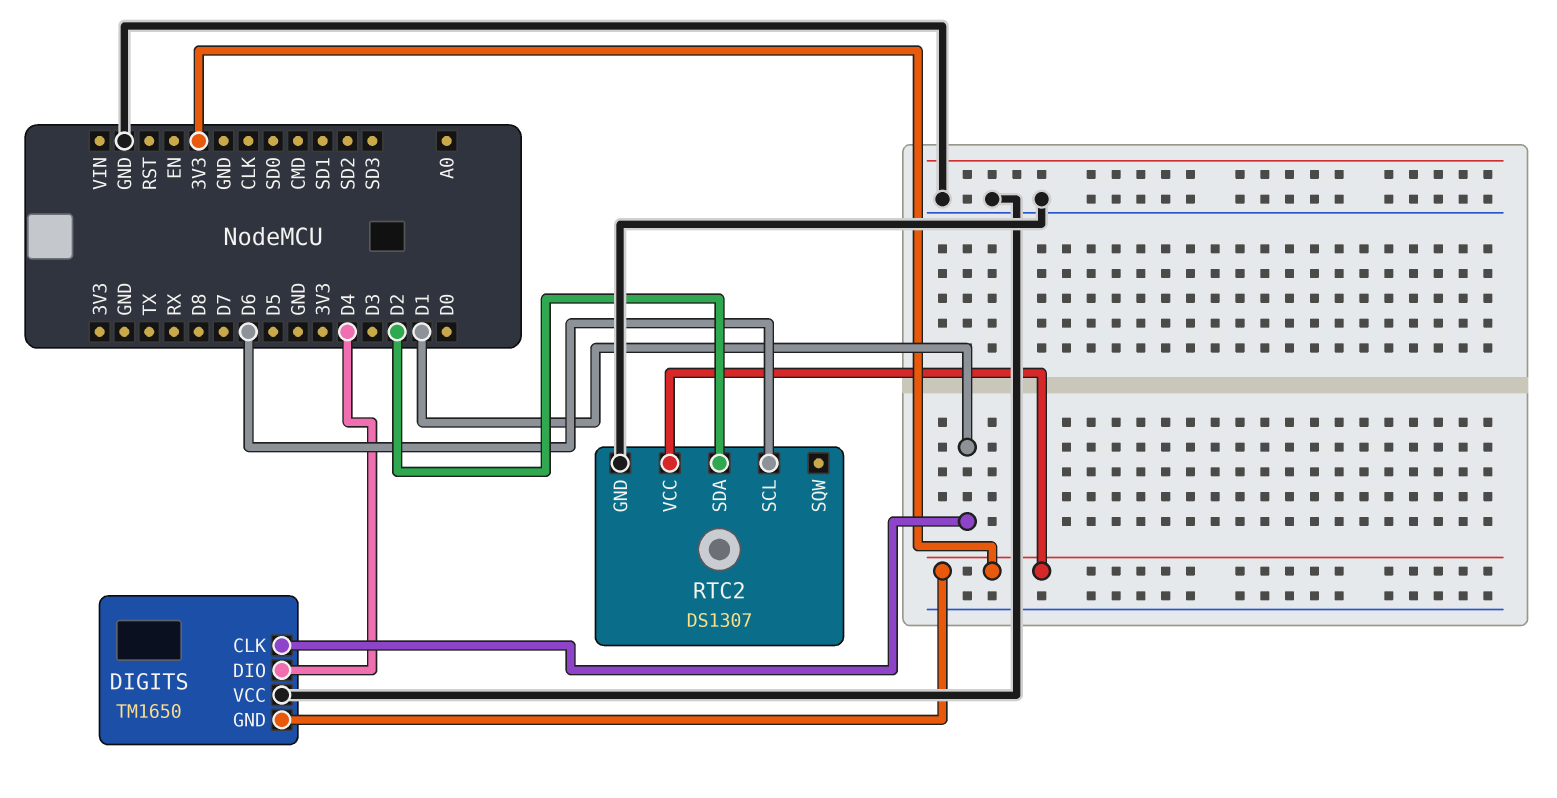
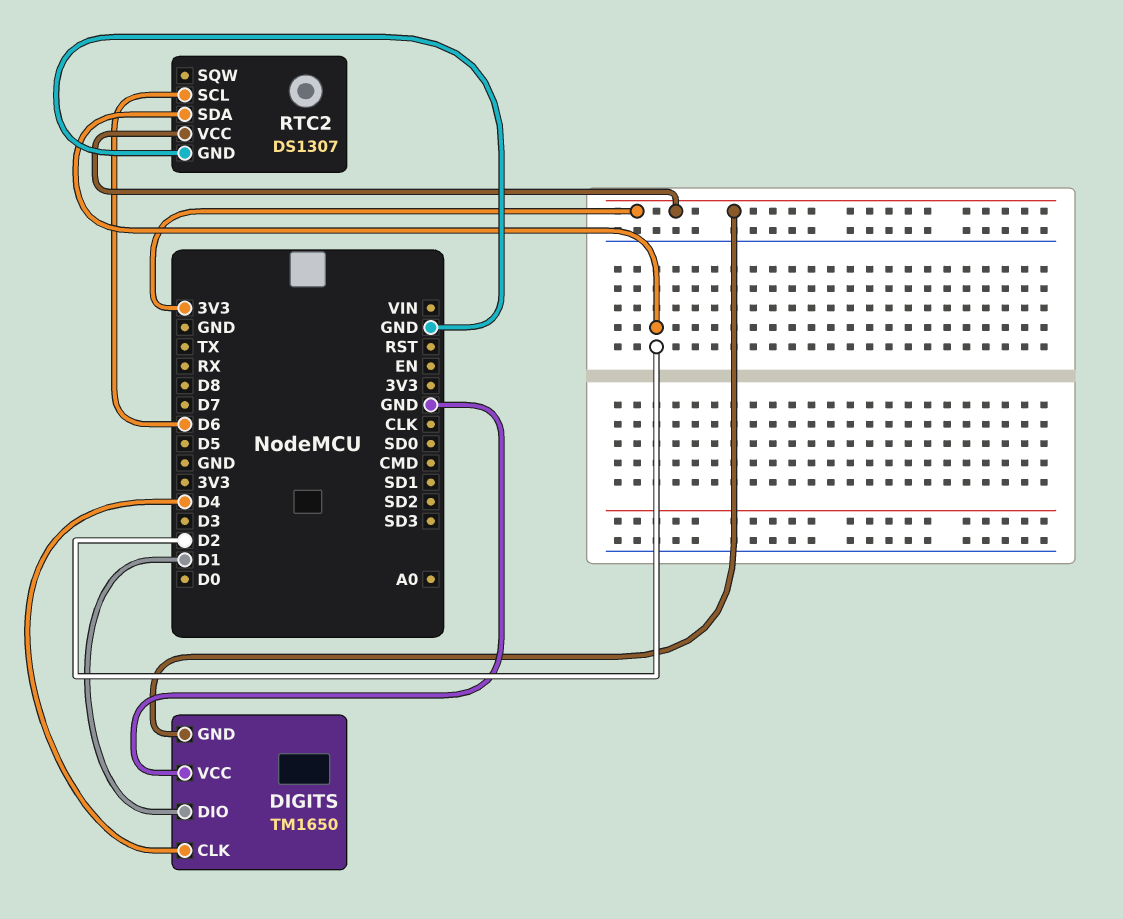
DIGITS pin CLK: D1 -> D4
DIGITS pin DIO: D4 -> D1

